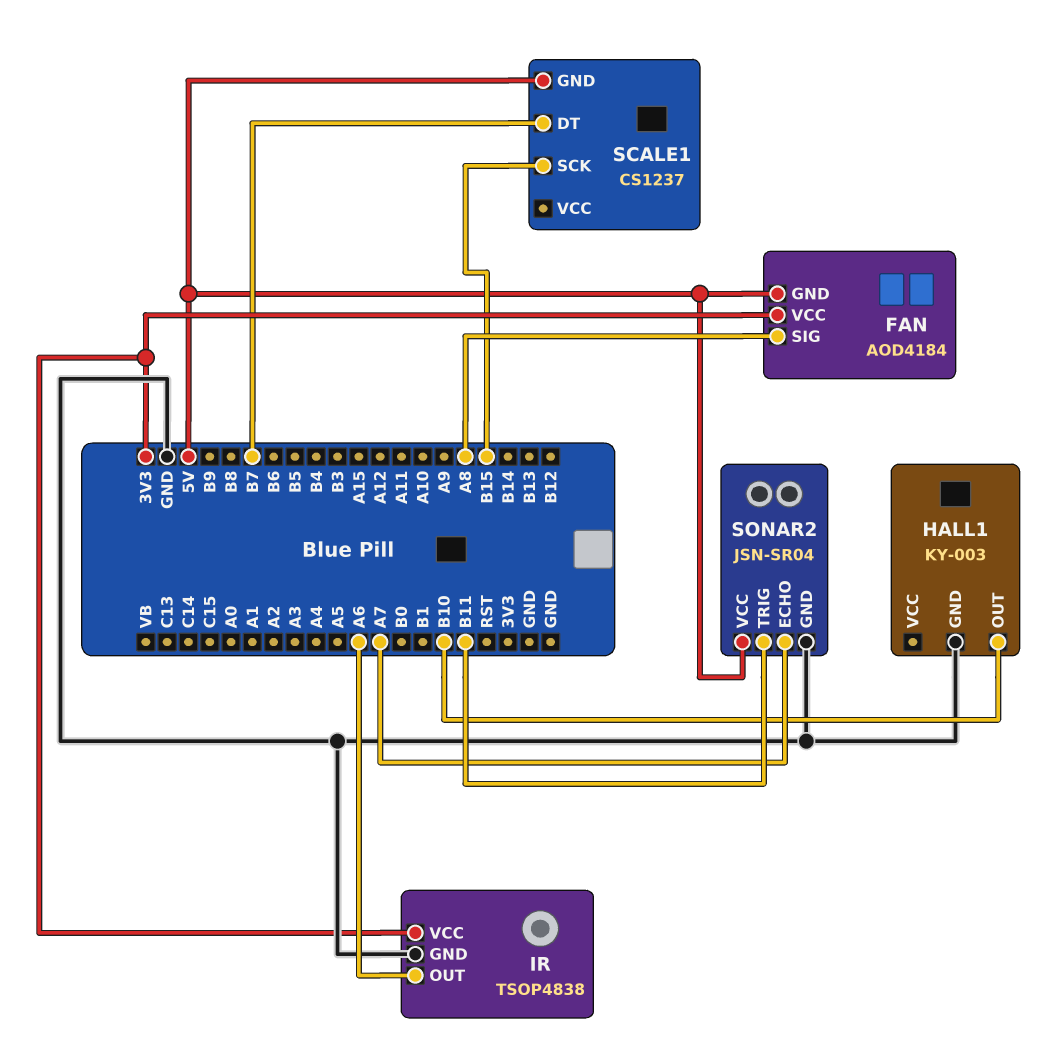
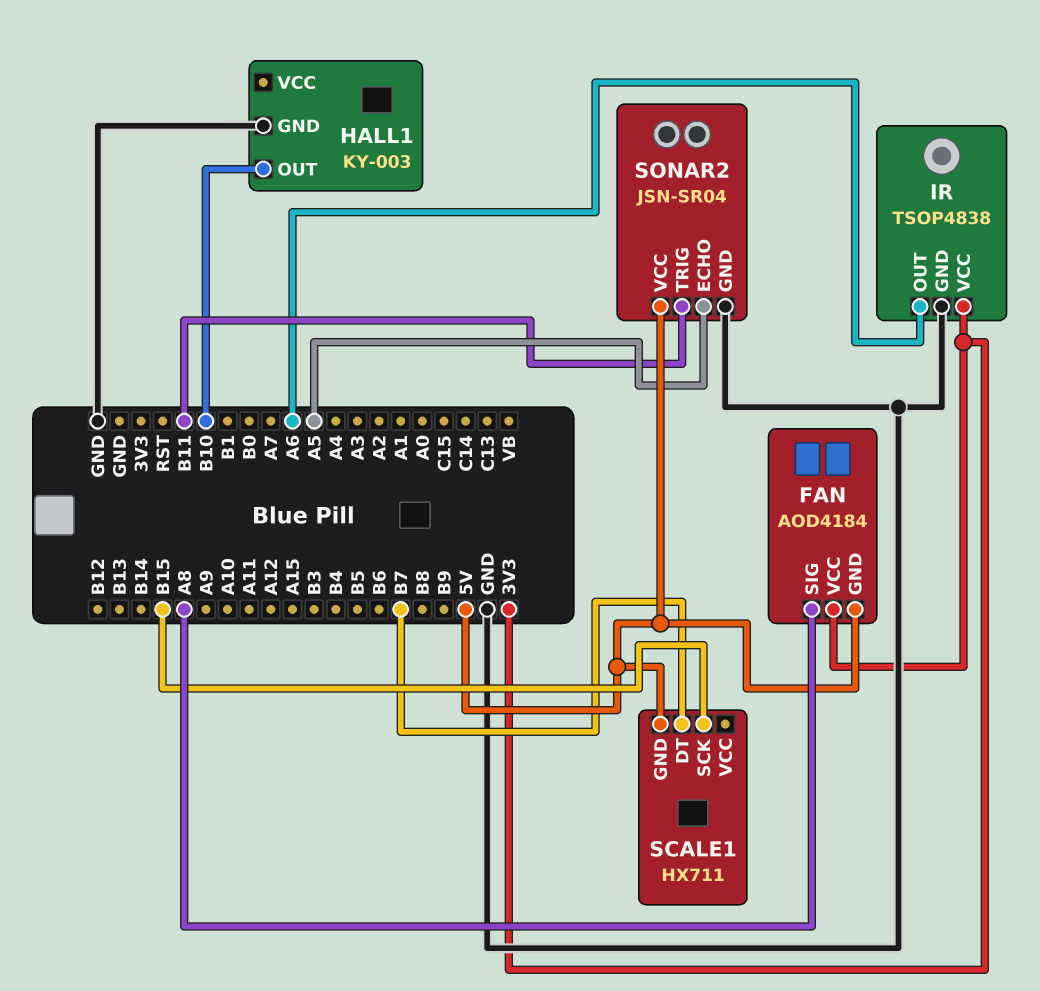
SCALE1: CS1237 -> HX711
SONAR2 pin ECHO: A7 -> A5

